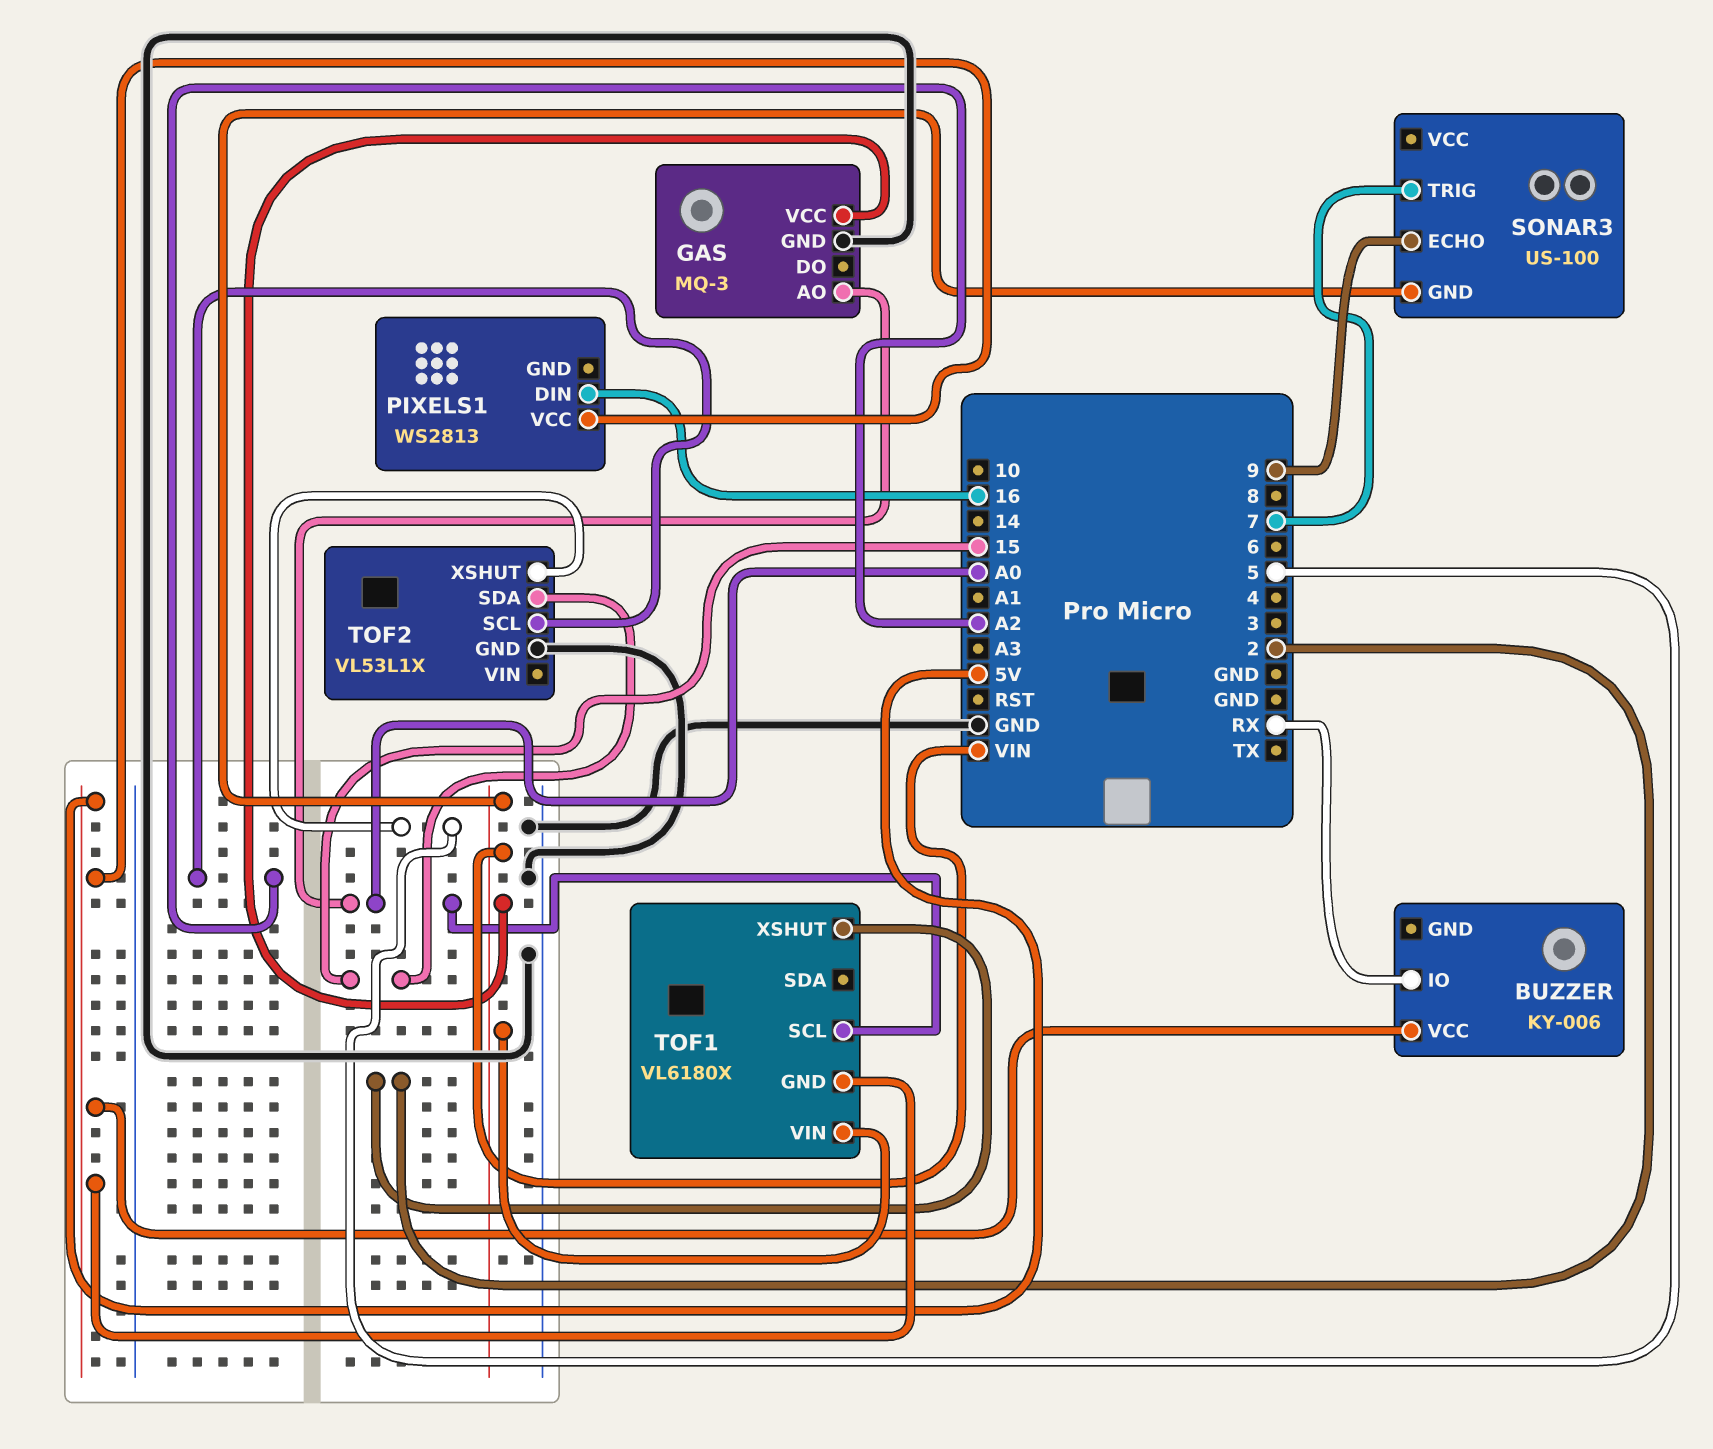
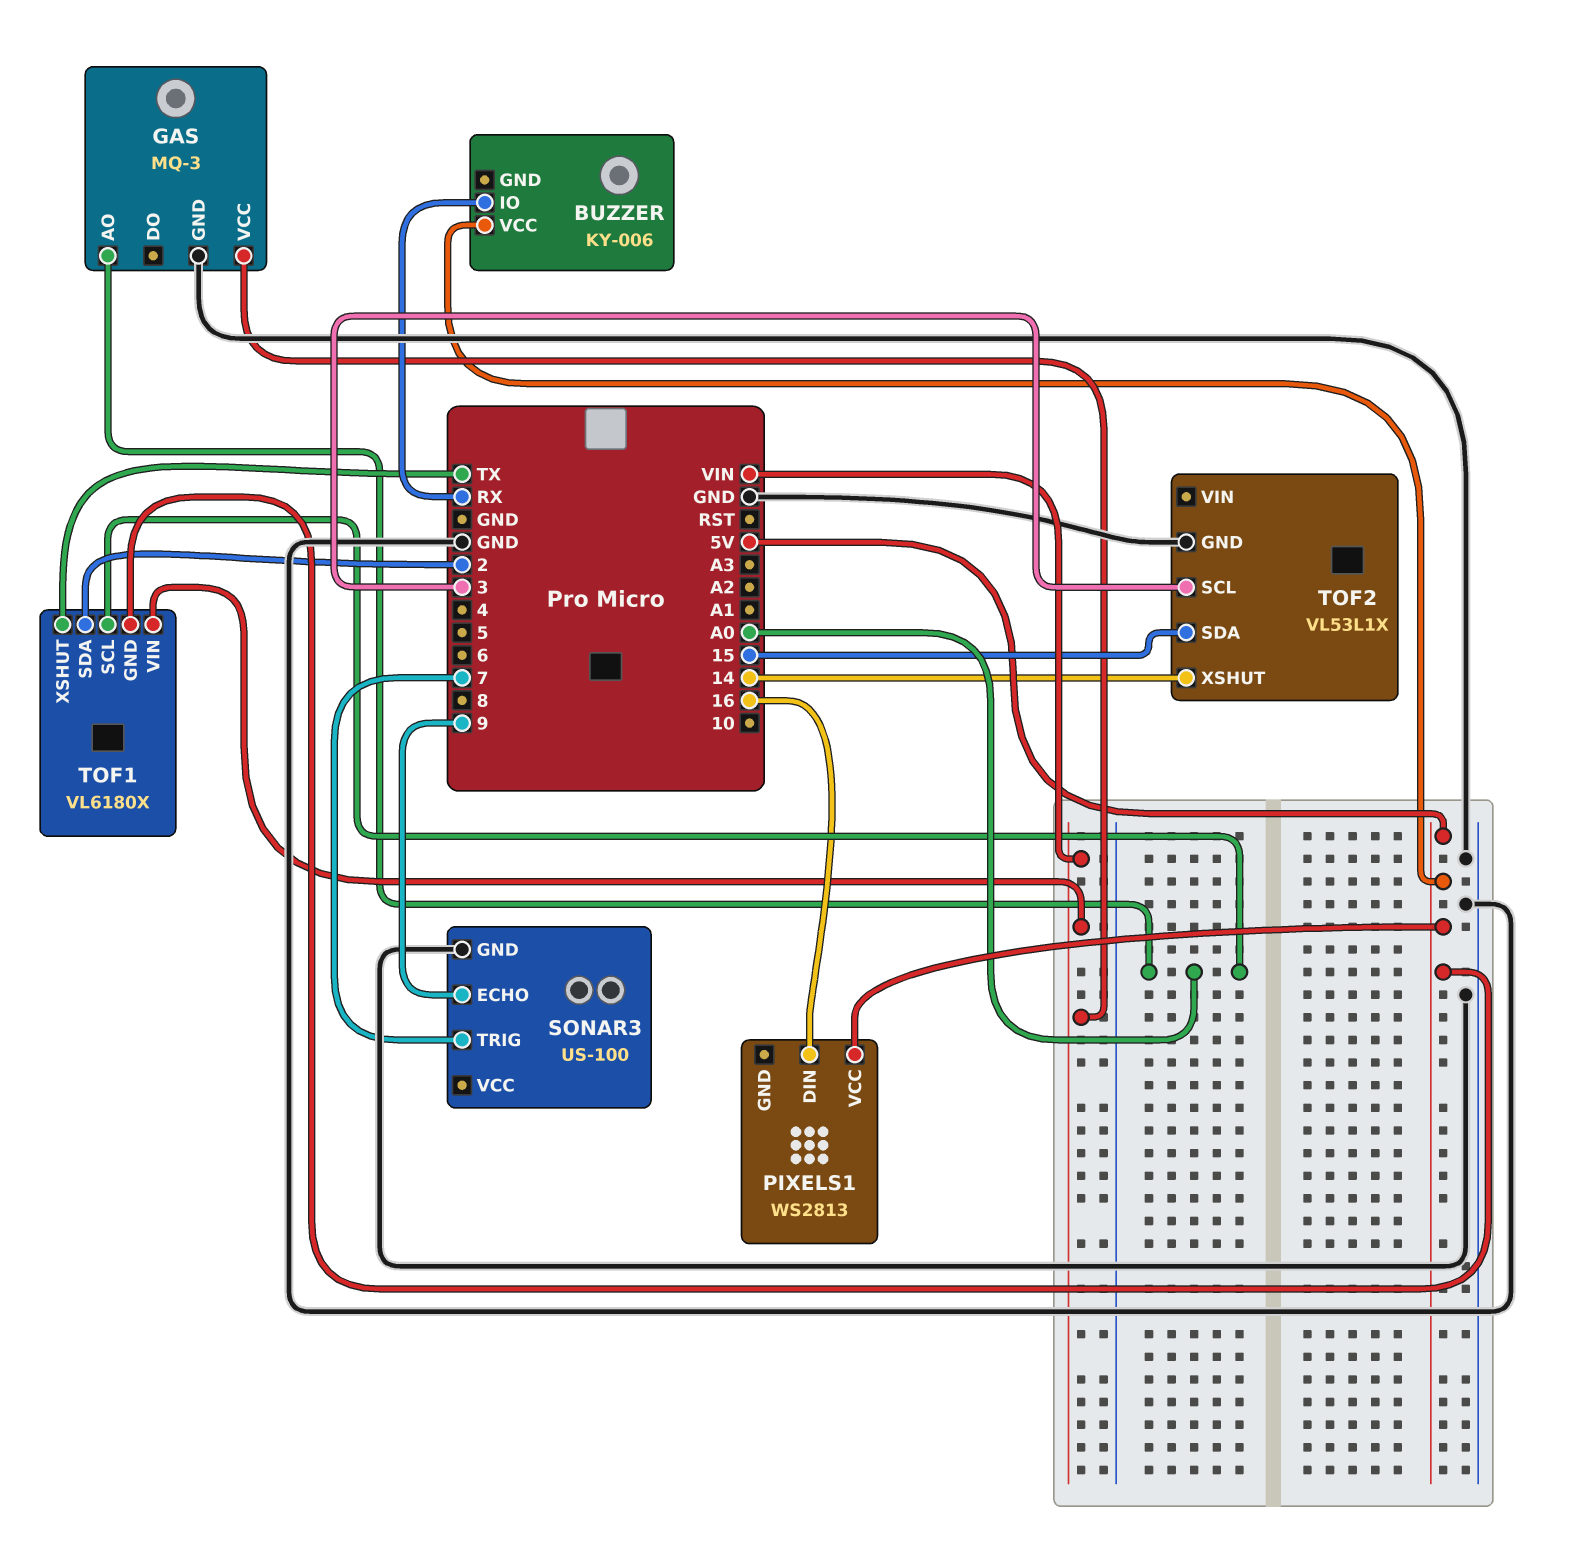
SONAR3 pin GND: VIN -> GND
TOF1 pin SDA: none -> 2
TOF1 pin XSHUT: 2 -> TX
TOF2 pin SCL: A2 -> 3
TOF2 pin XSHUT: 5 -> 14

